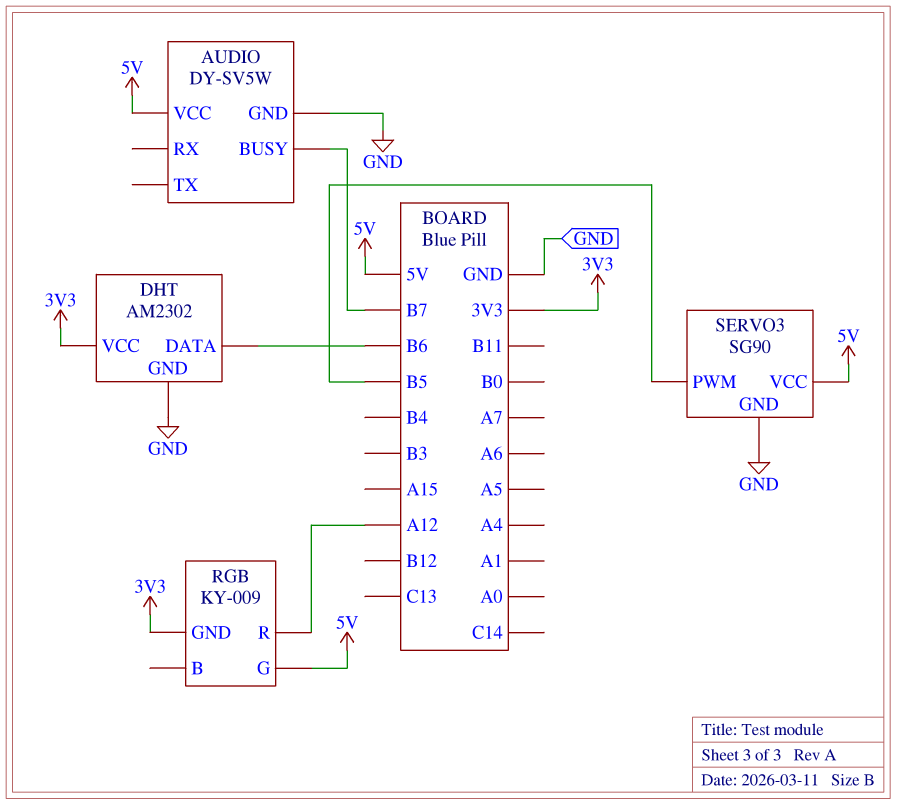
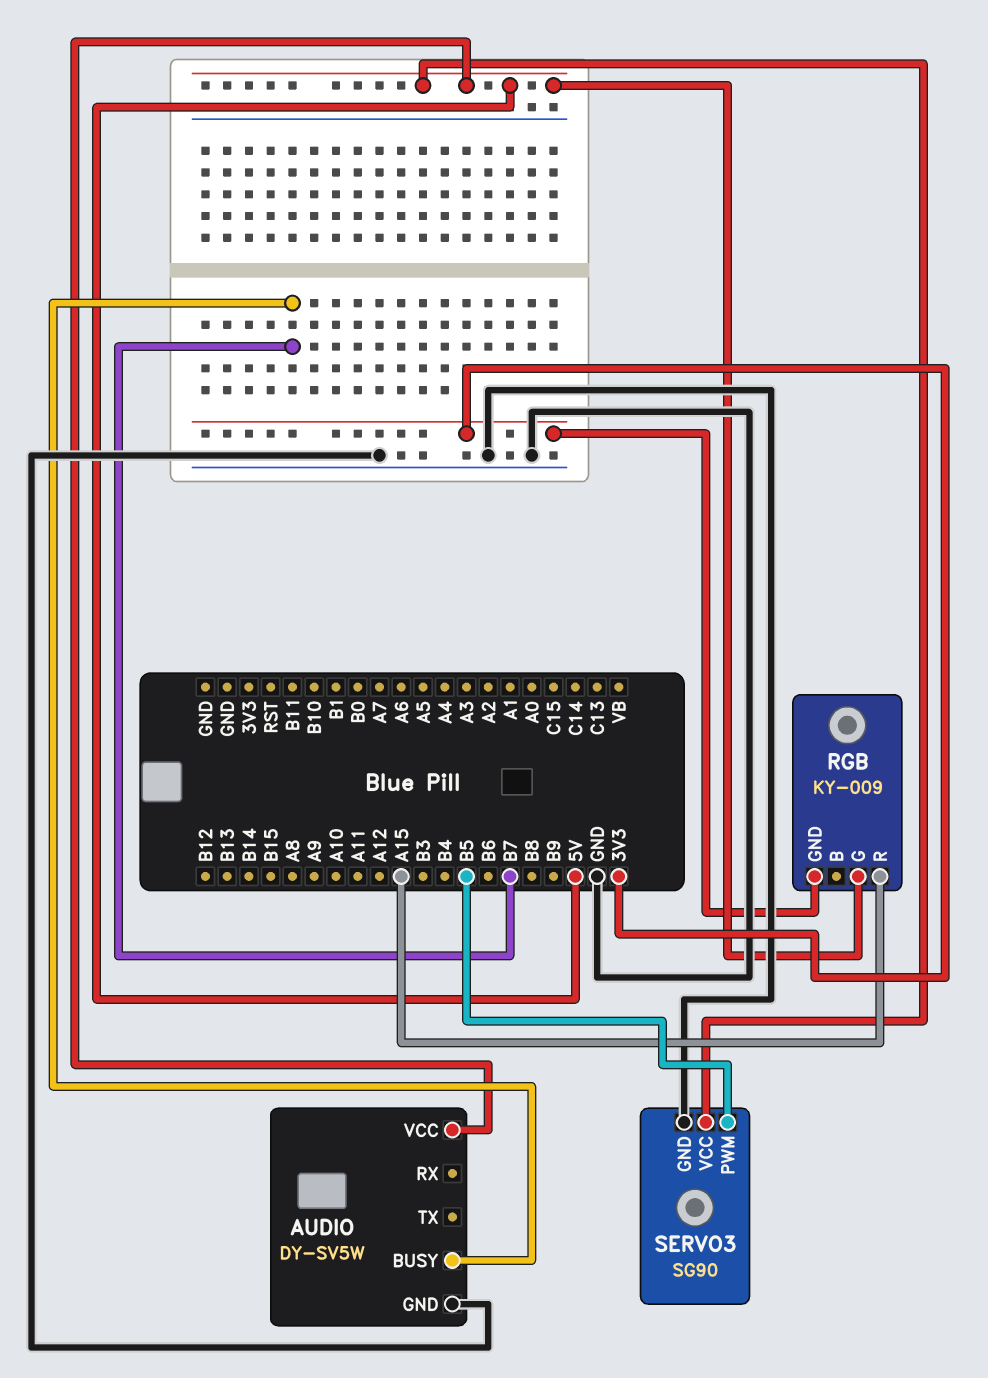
DHT: AM2302 -> none
DHT pin DATA: B6 -> none
DHT pin GND: GND -> none
DHT pin VCC: 3V3 -> none
RGB pin R: A12 -> A15

